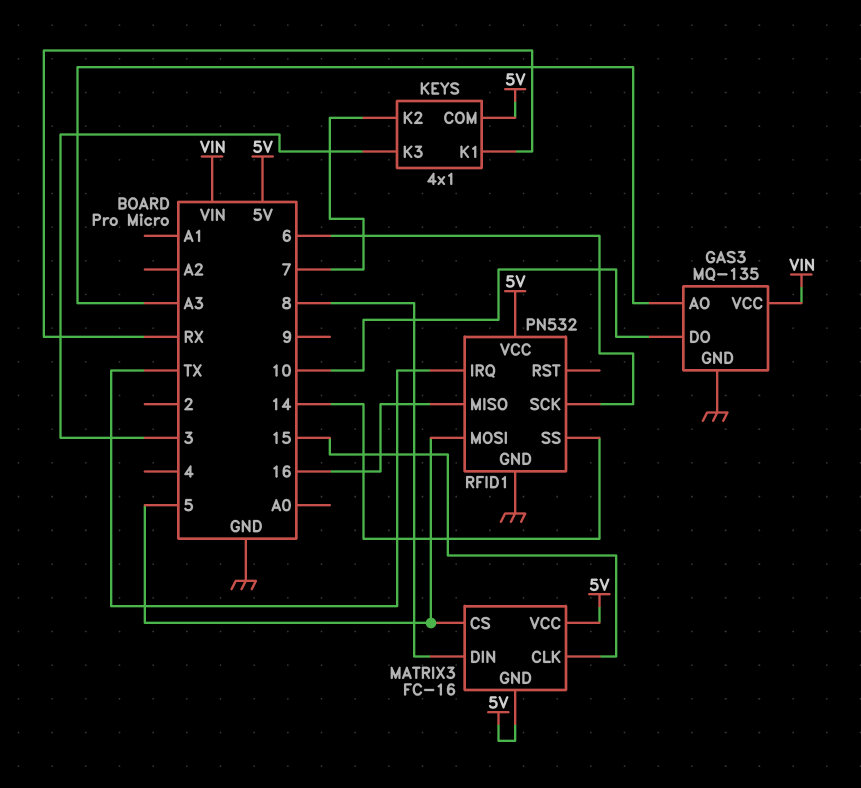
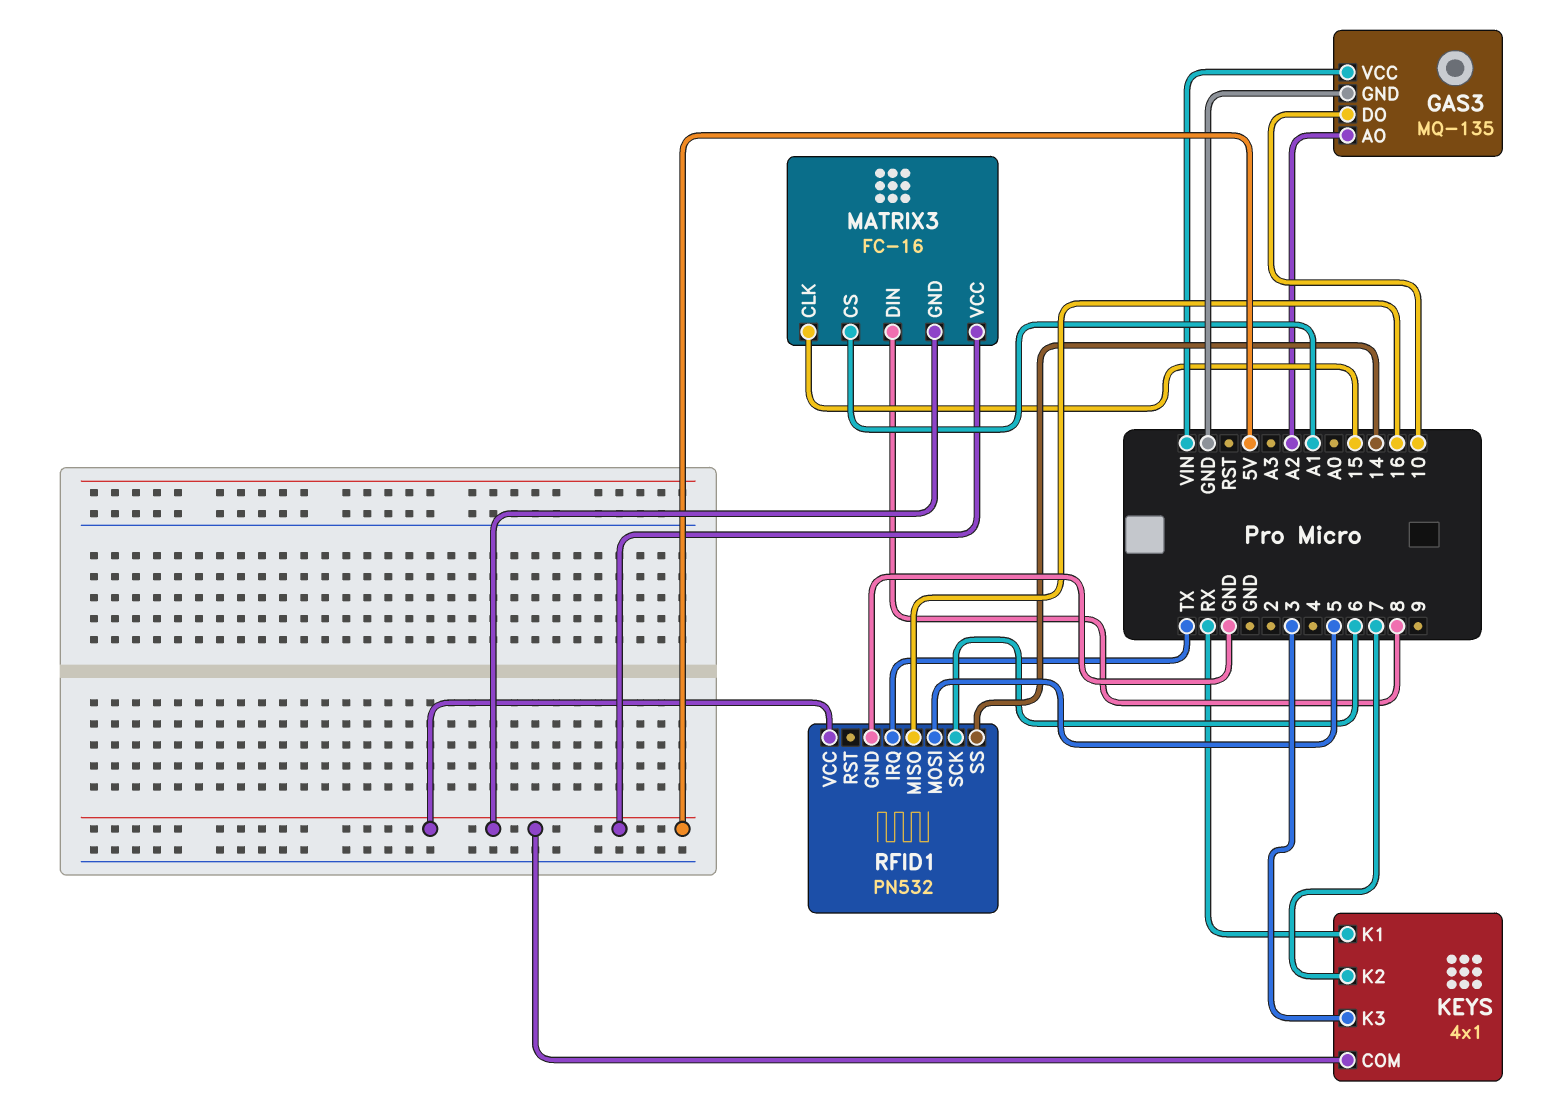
GAS3 pin AO: A3 -> A2
MATRIX3 pin CS: 5 -> A1

